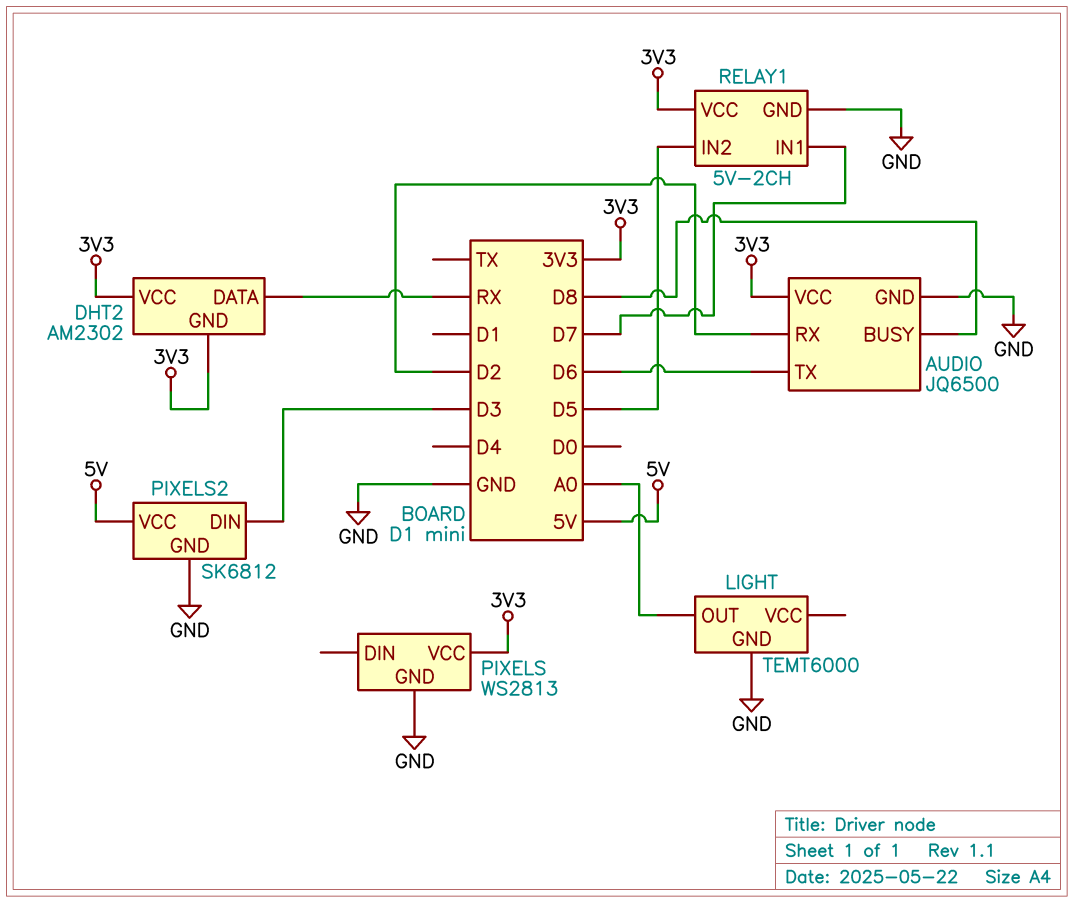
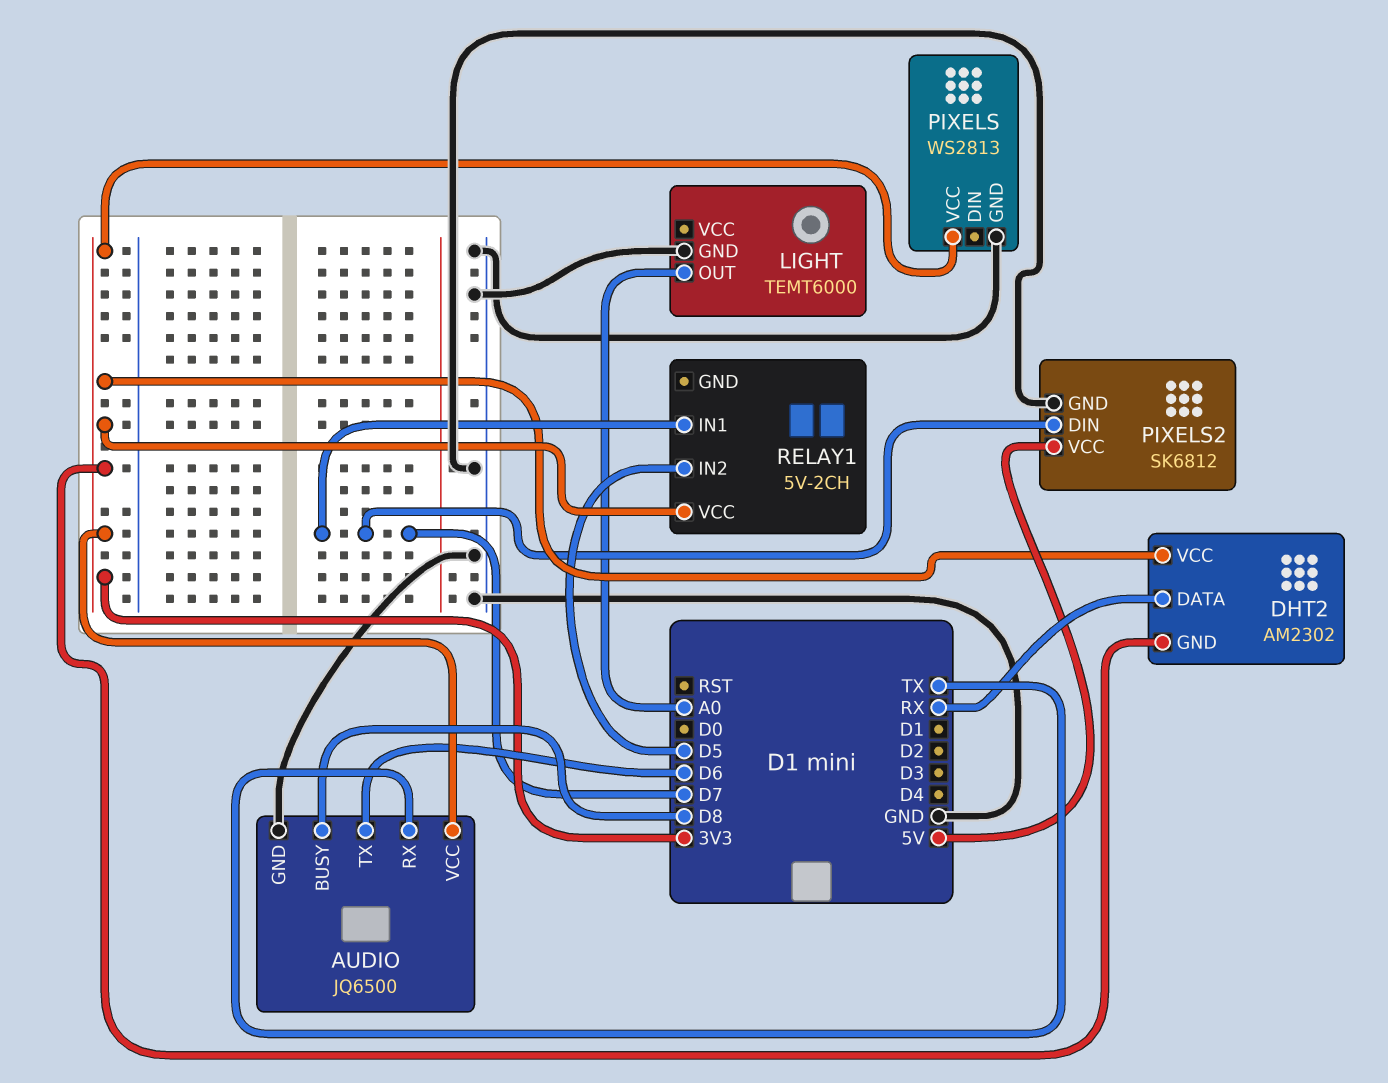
AUDIO pin RX: D2 -> TX
PIXELS2 pin DIN: D3 -> D7
RELAY1 pin GND: GND -> none

